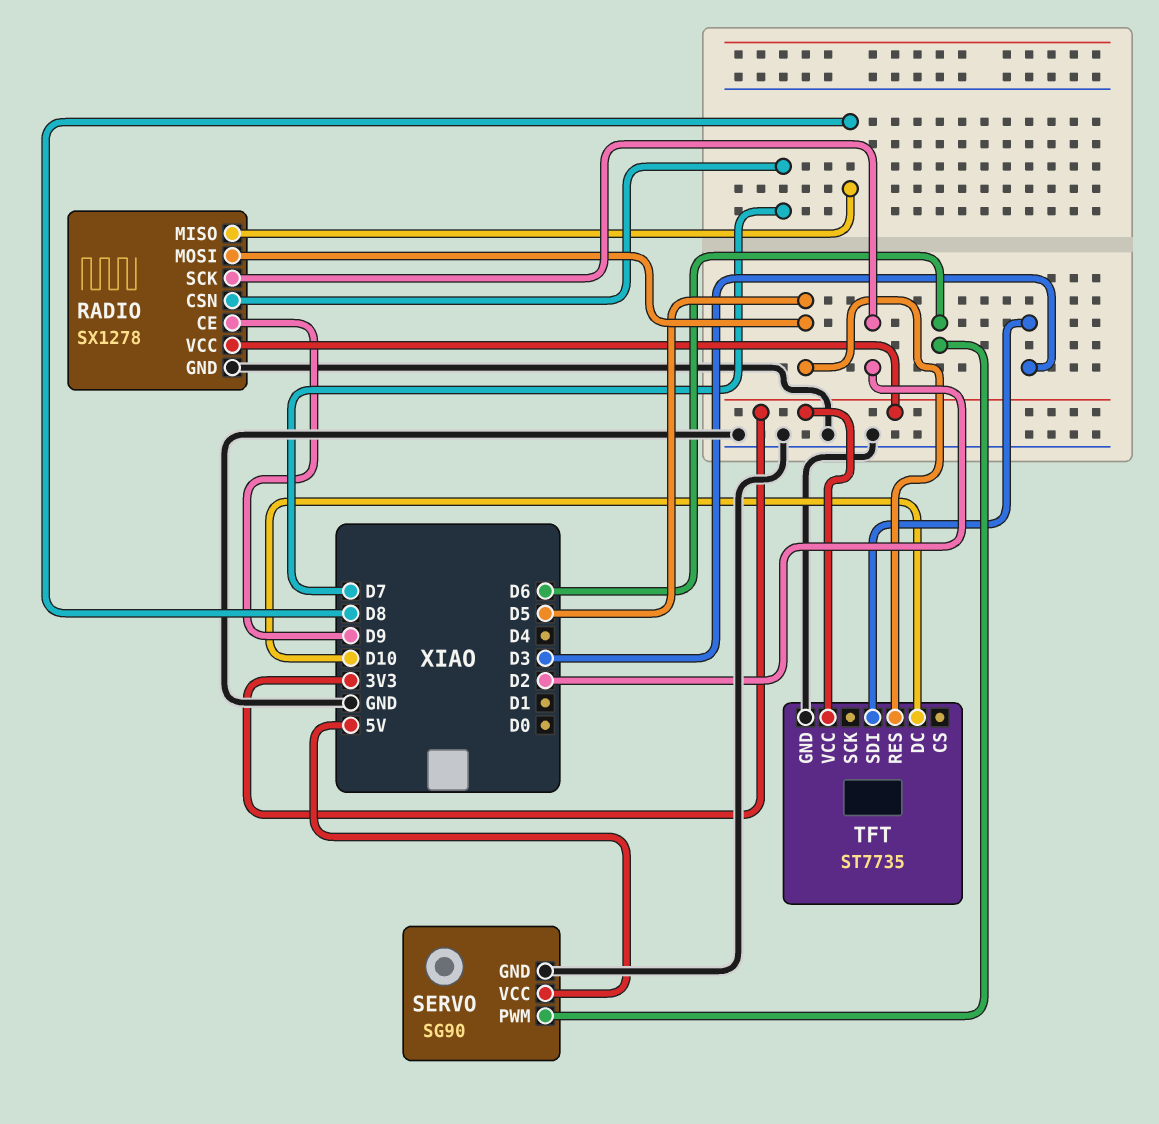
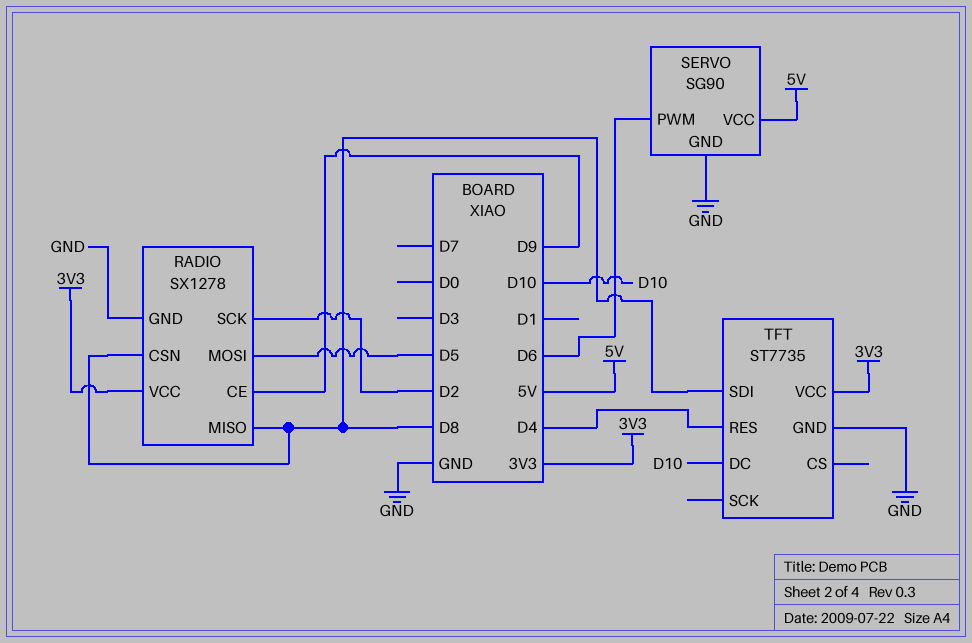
RADIO pin CSN: D7 -> D8
TFT pin RES: D5 -> D4
TFT pin SDI: D3 -> D8

